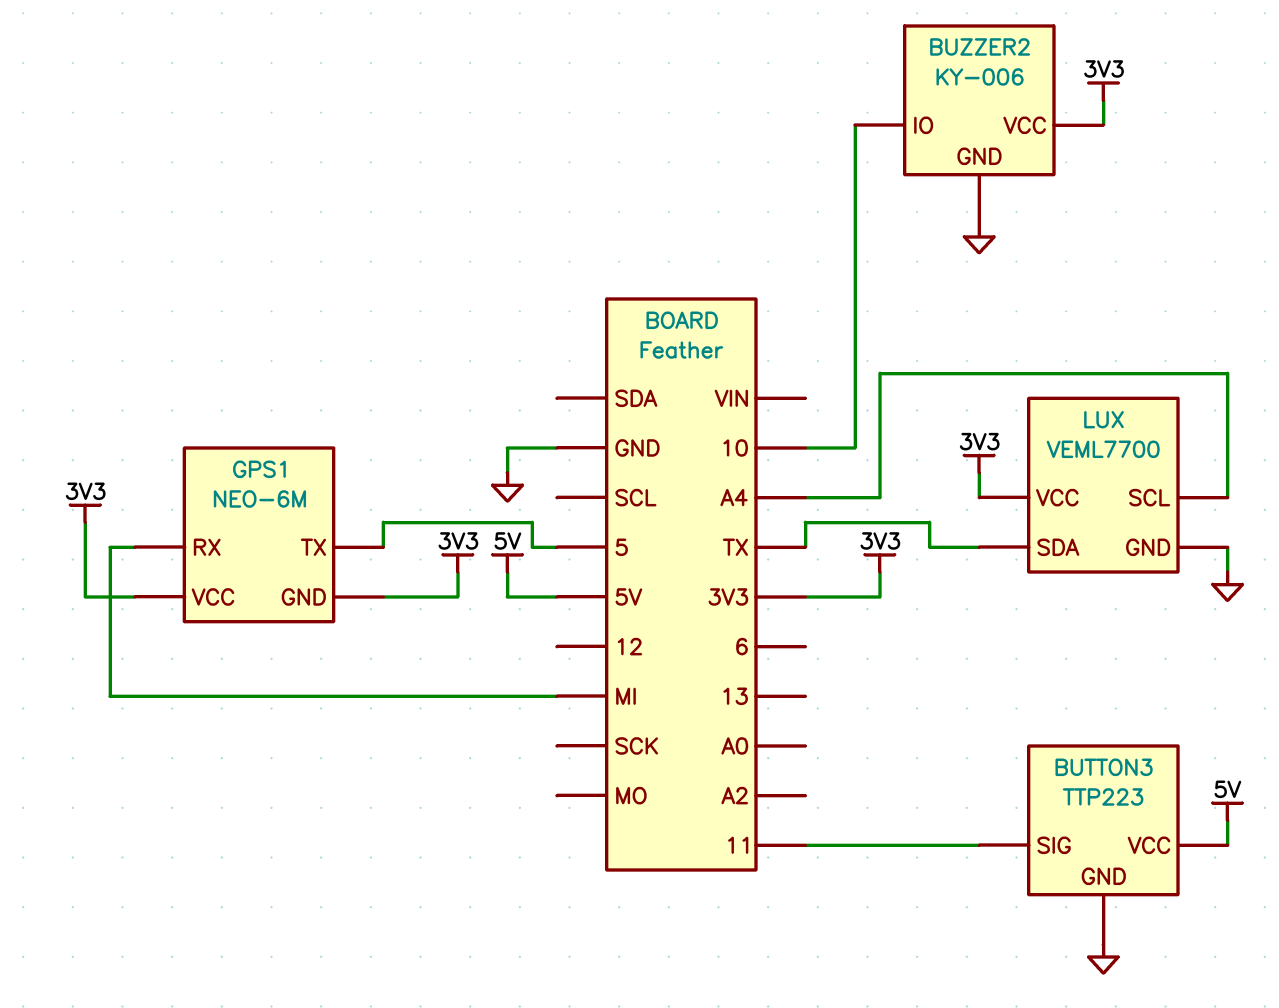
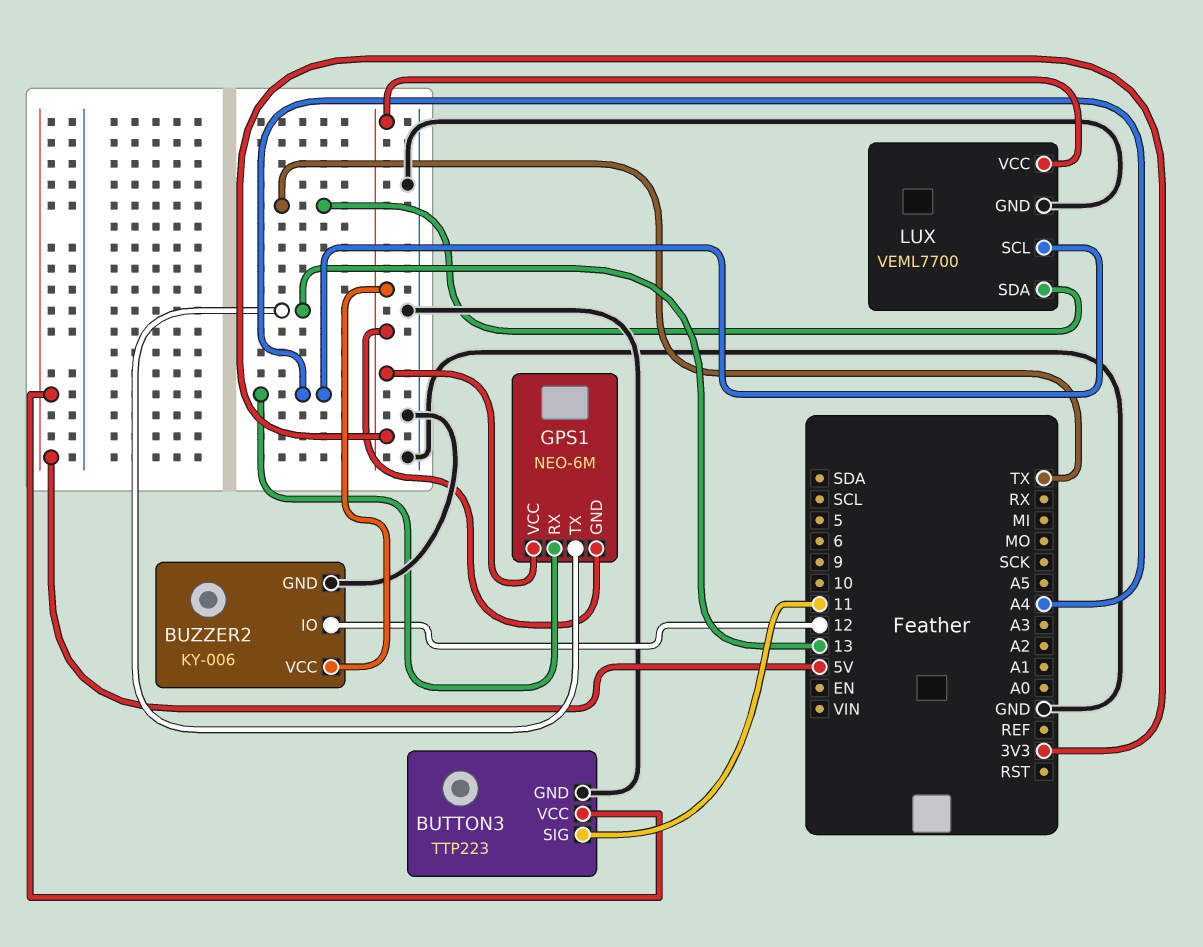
BUZZER2 pin IO: 10 -> 12
GPS1 pin RX: MI -> A4
GPS1 pin TX: 5 -> 13

